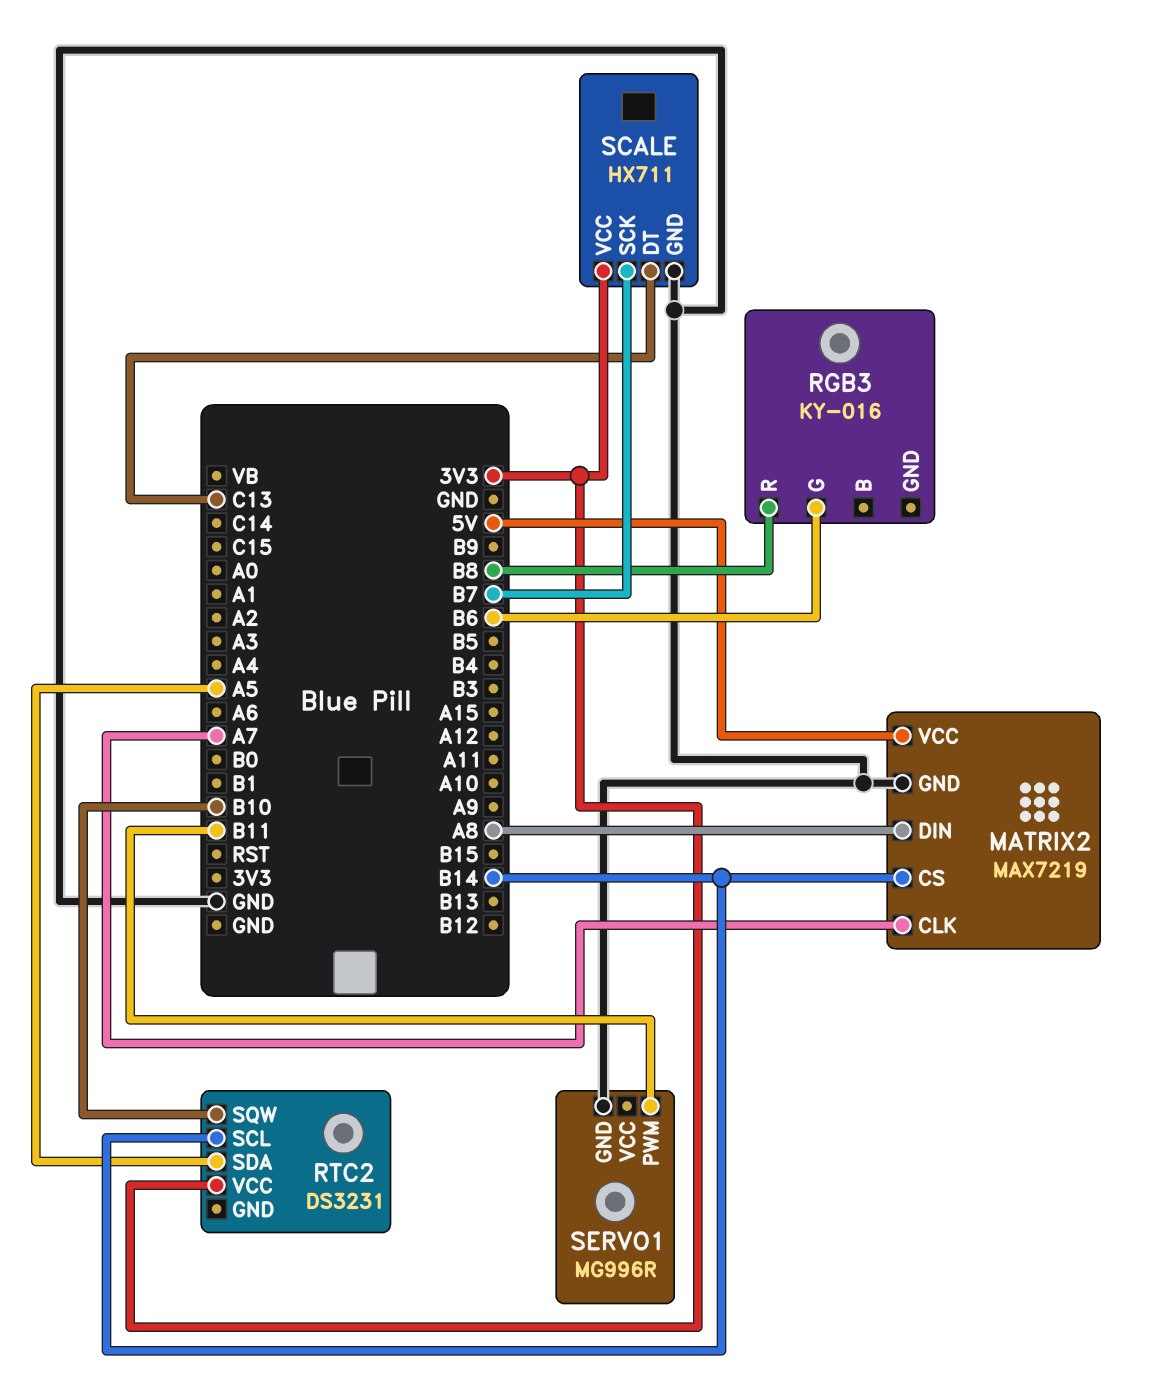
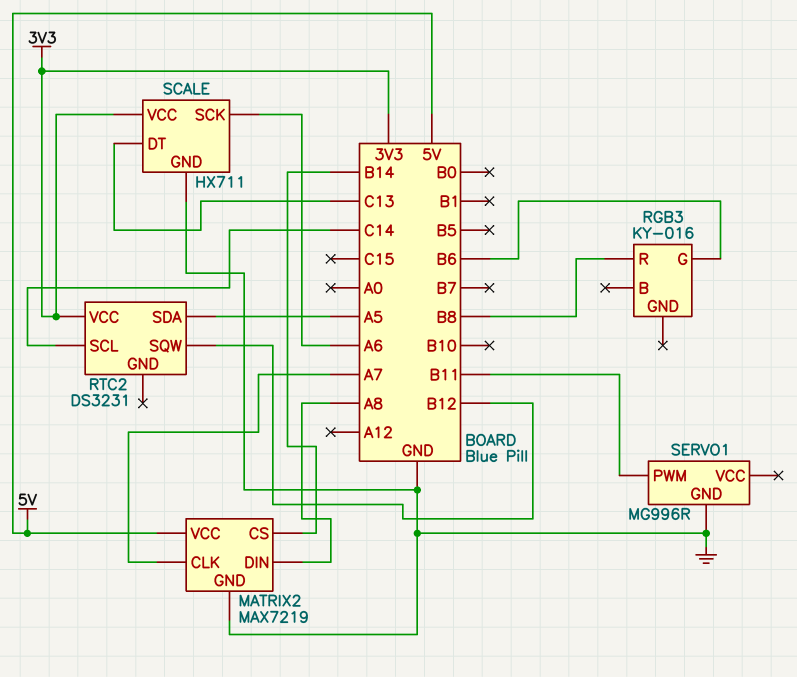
RTC2 pin SCL: B14 -> C14
RTC2 pin SQW: B10 -> B12
SCALE pin SCK: B7 -> A6

